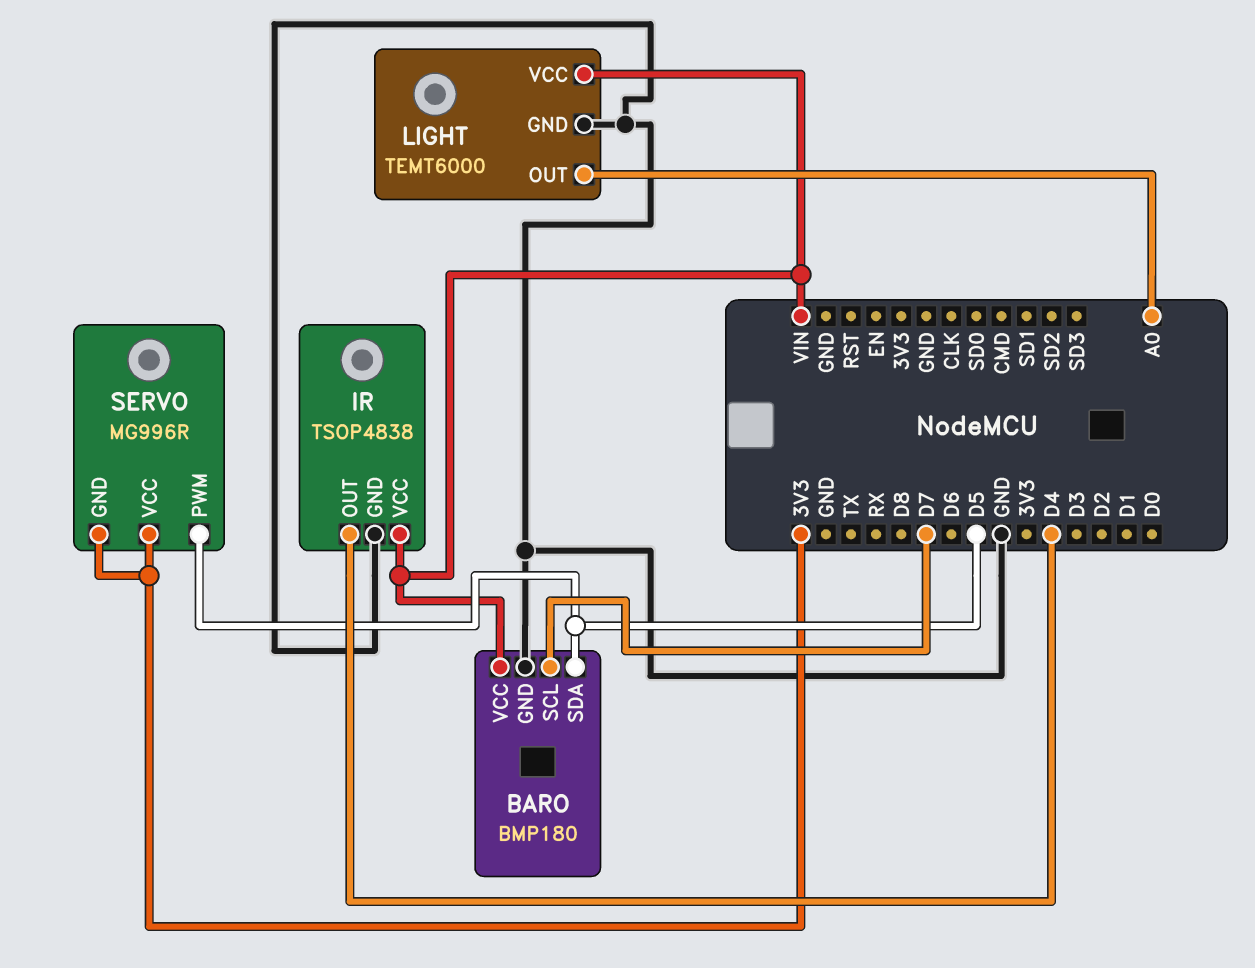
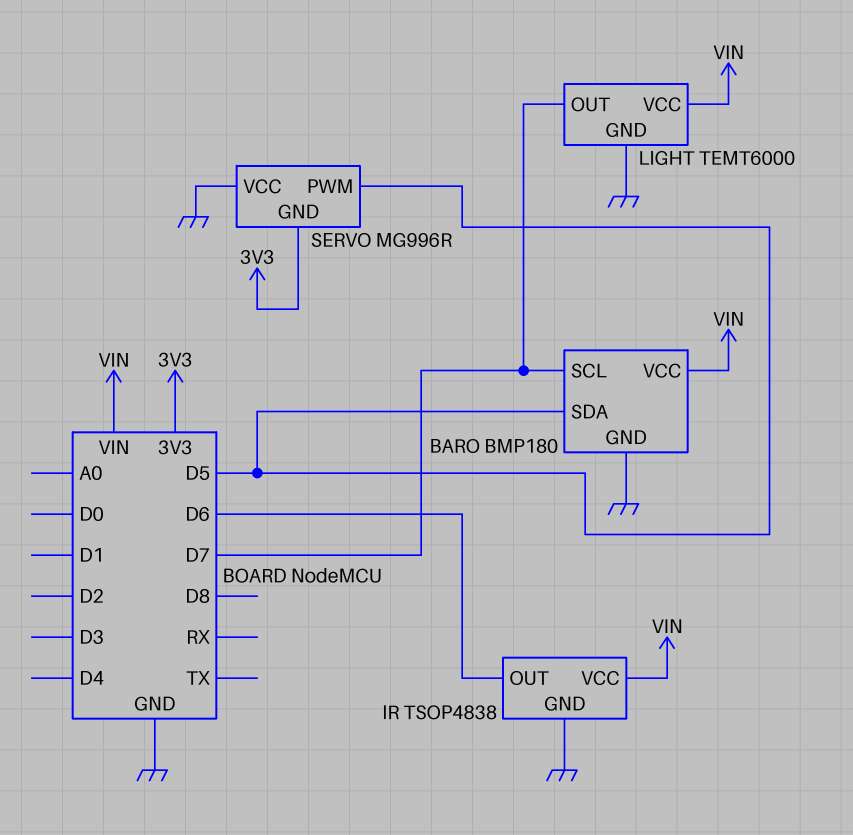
IR pin OUT: D4 -> D6
LIGHT pin OUT: A0 -> D7
SERVO pin VCC: 3V3 -> GND

